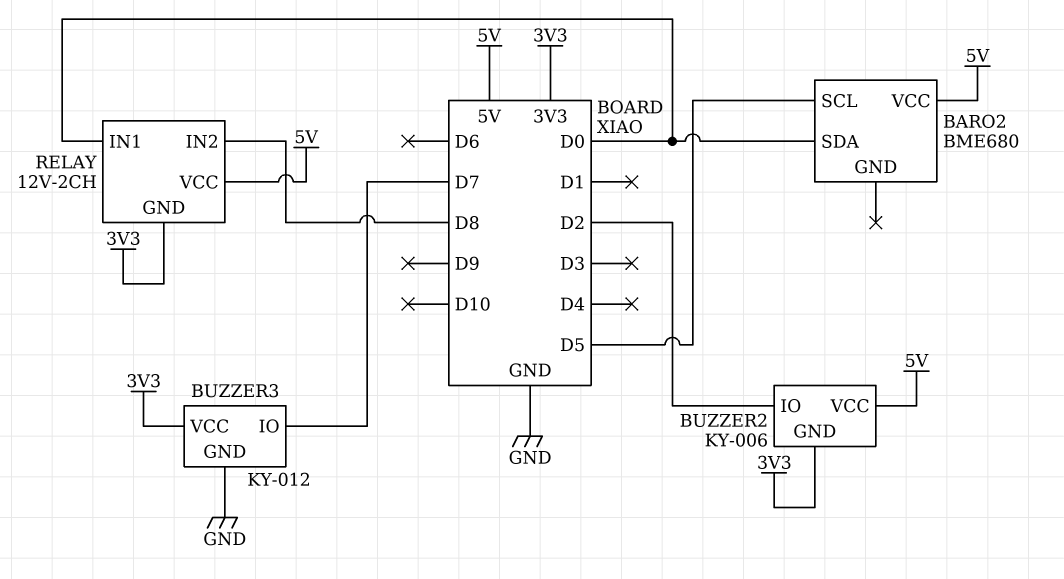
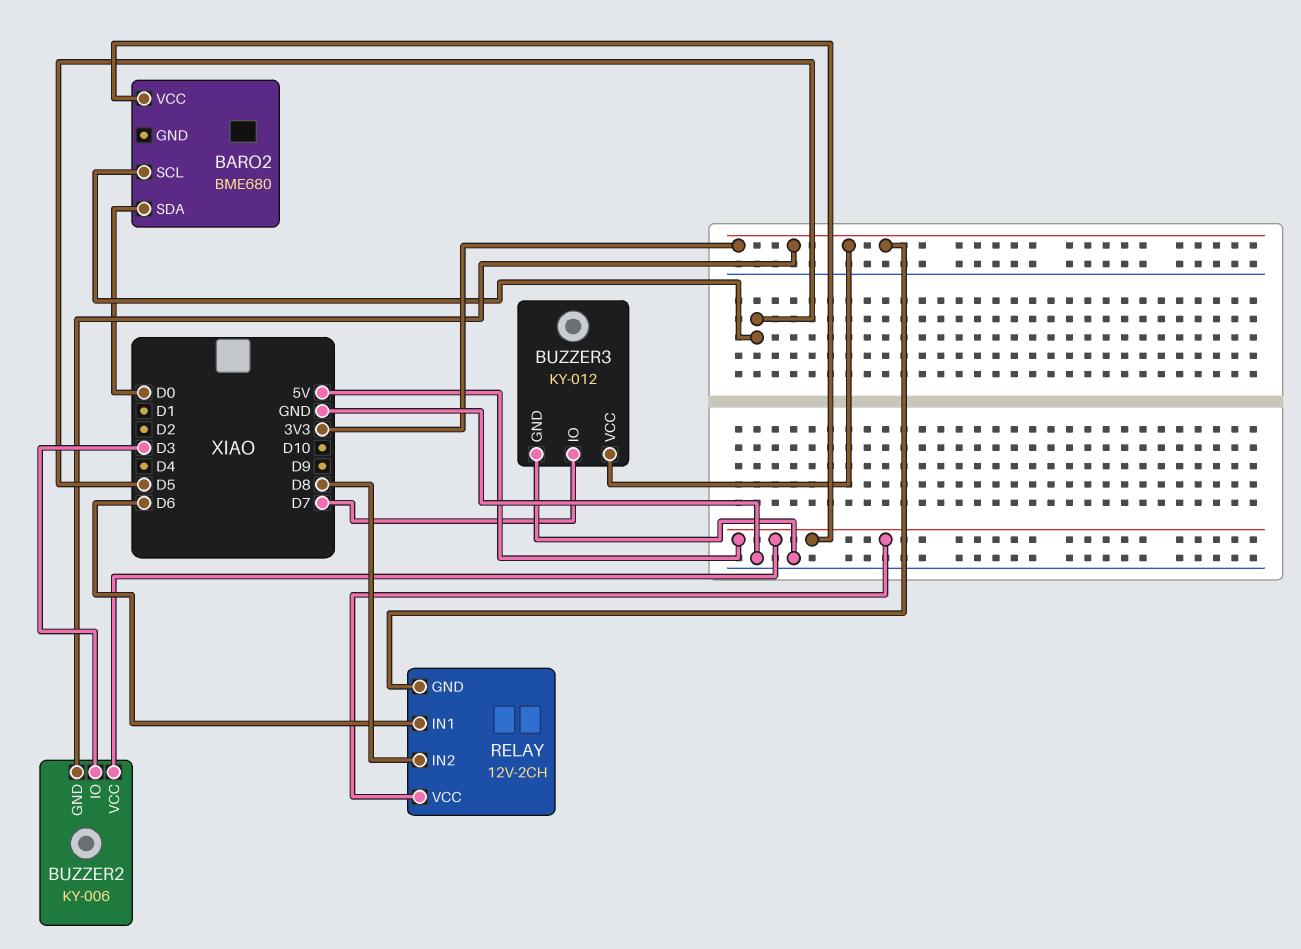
BUZZER2 pin IO: D2 -> D3
RELAY pin IN1: D0 -> D6

